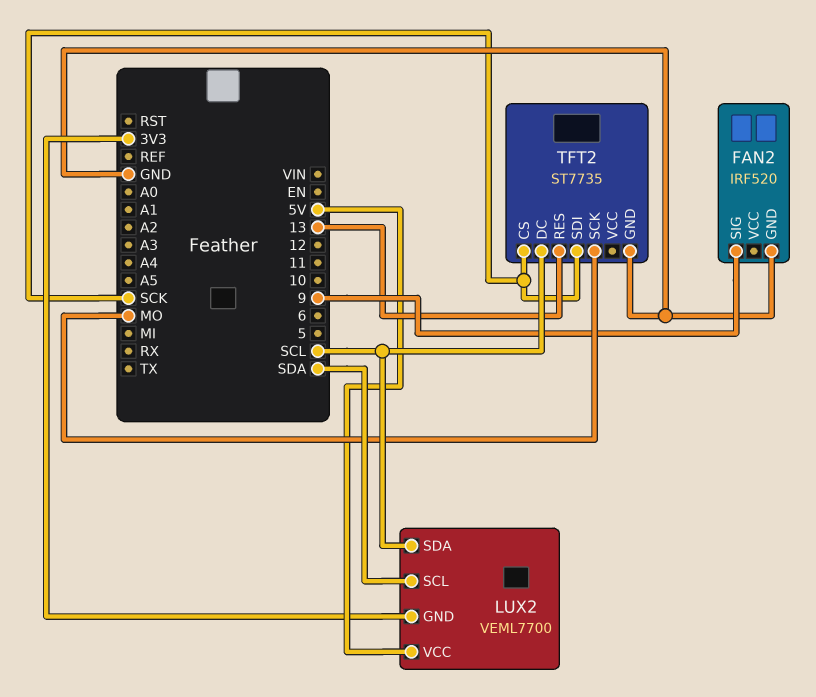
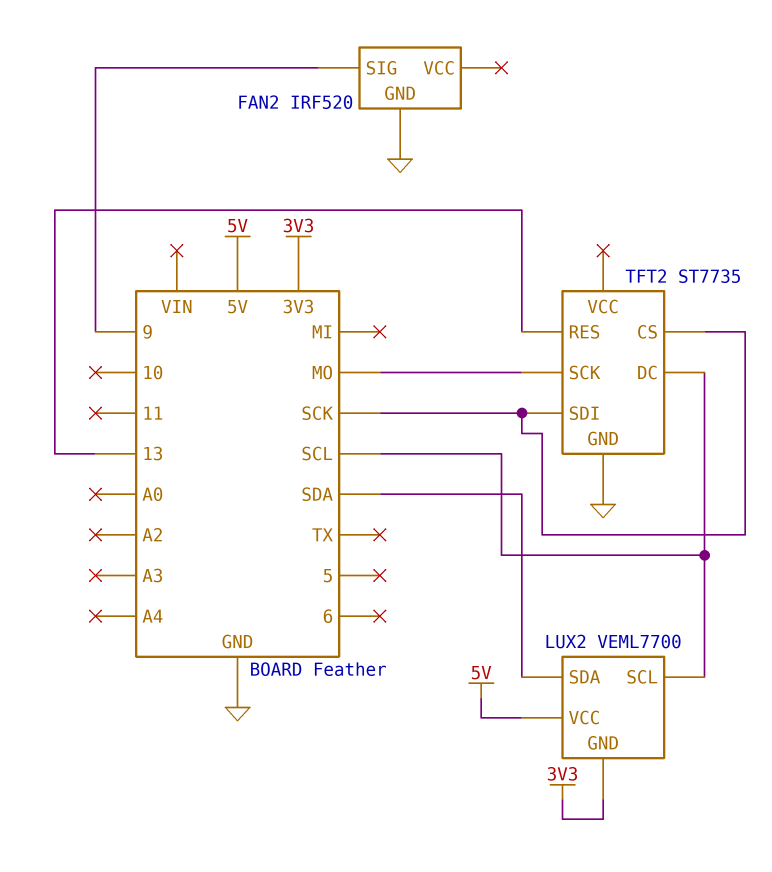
LUX2 pin SCL: SDA -> SCL
LUX2 pin SDA: SCL -> SDA

